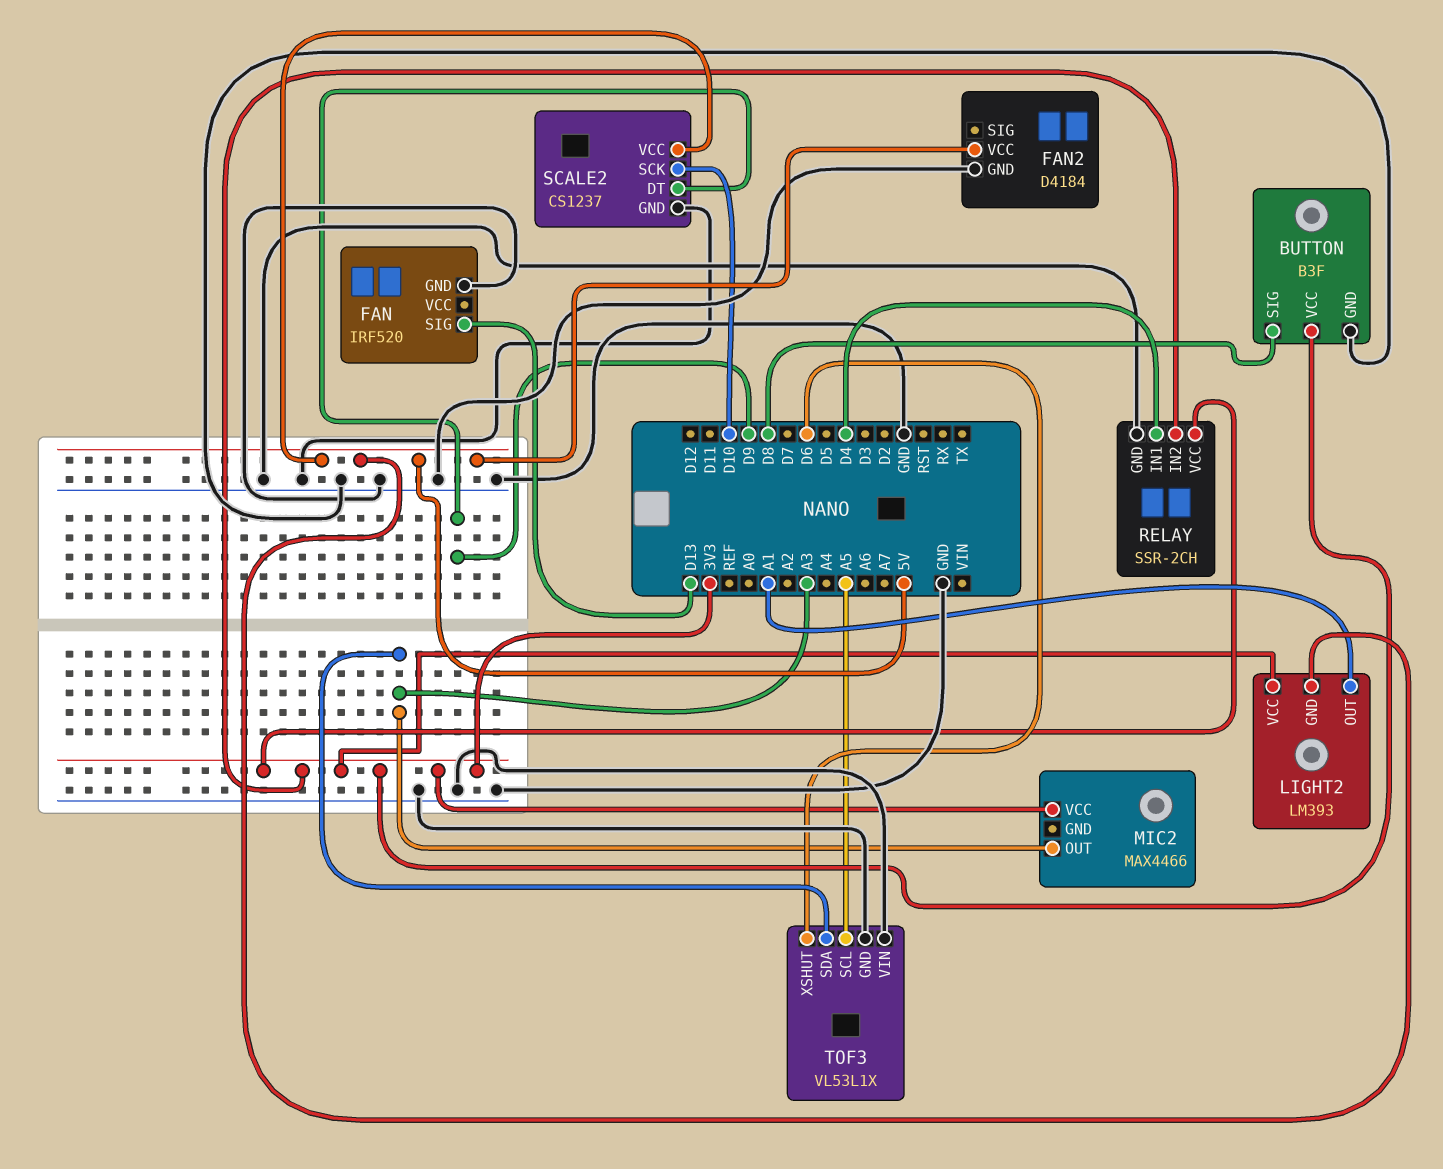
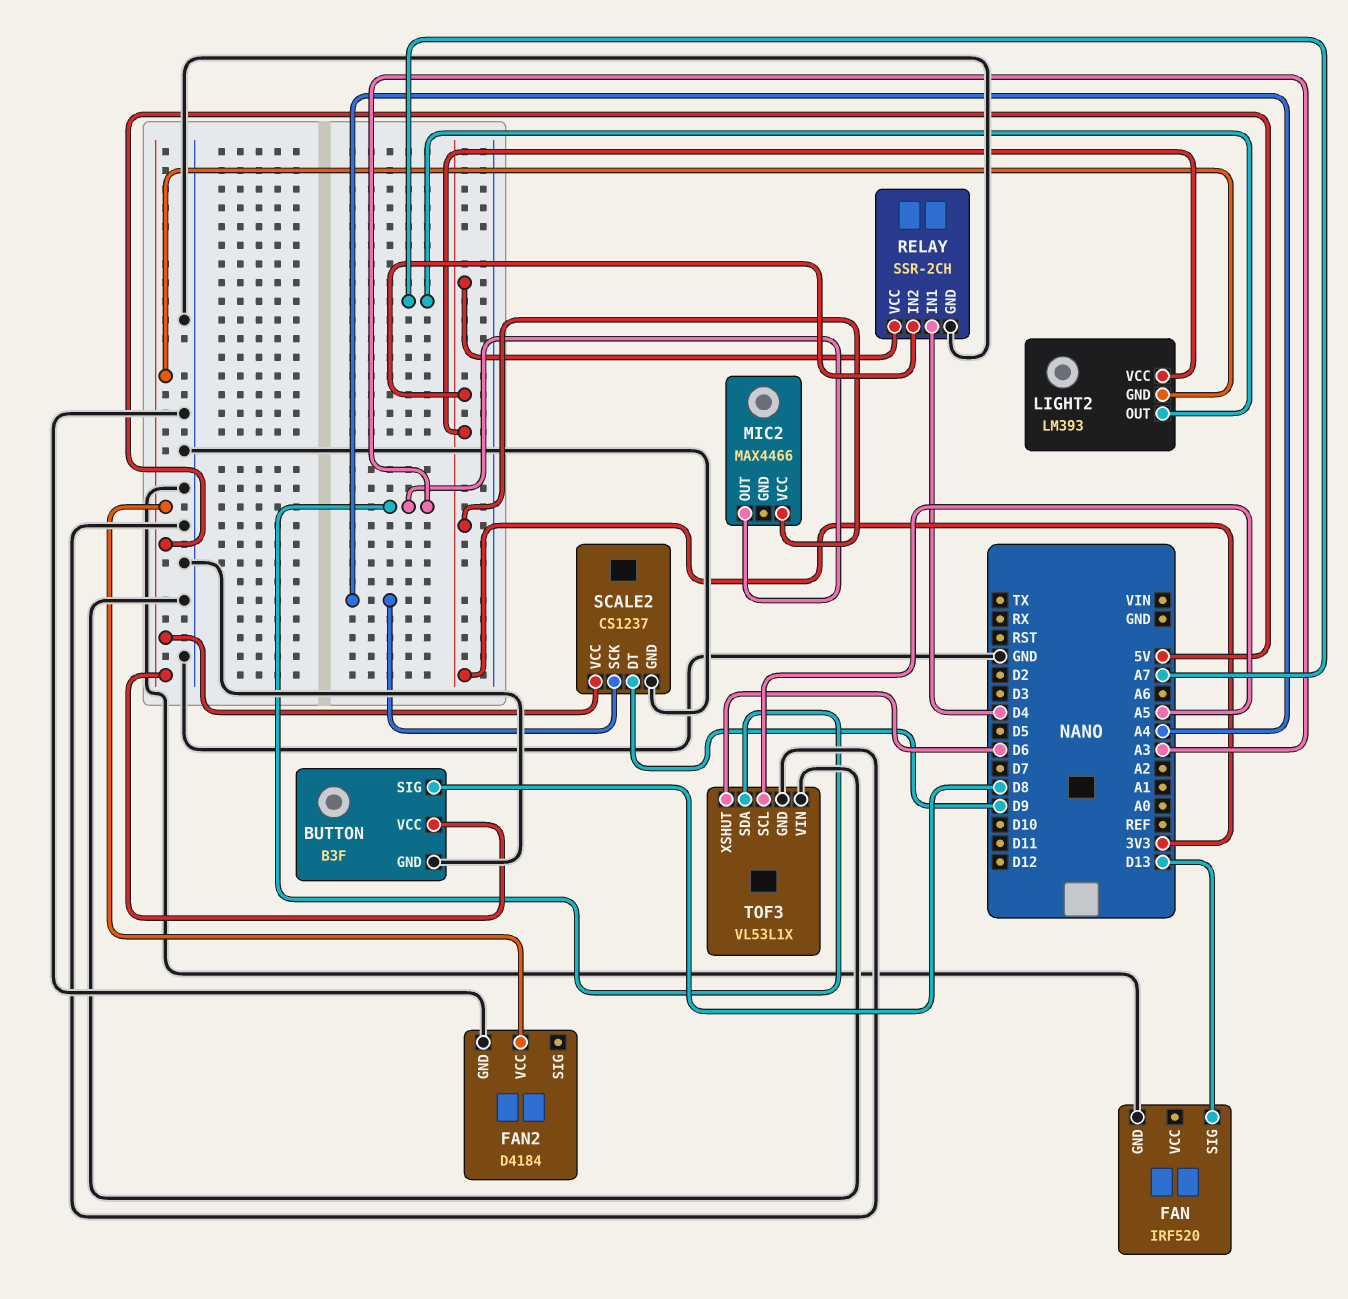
BUTTON pin VCC: 3V3 -> 5V
LIGHT2 pin OUT: A1 -> A7
SCALE2 pin SCK: D10 -> A4

